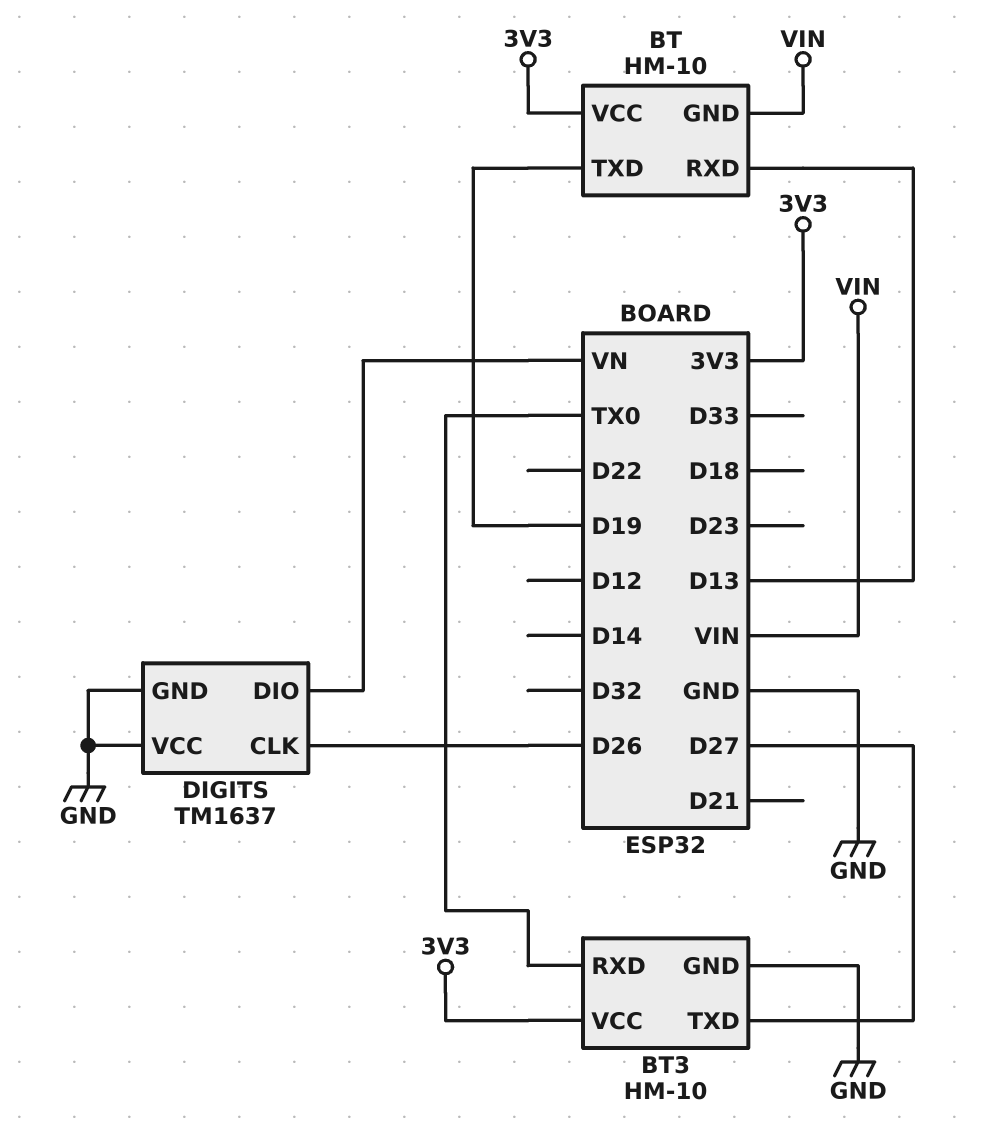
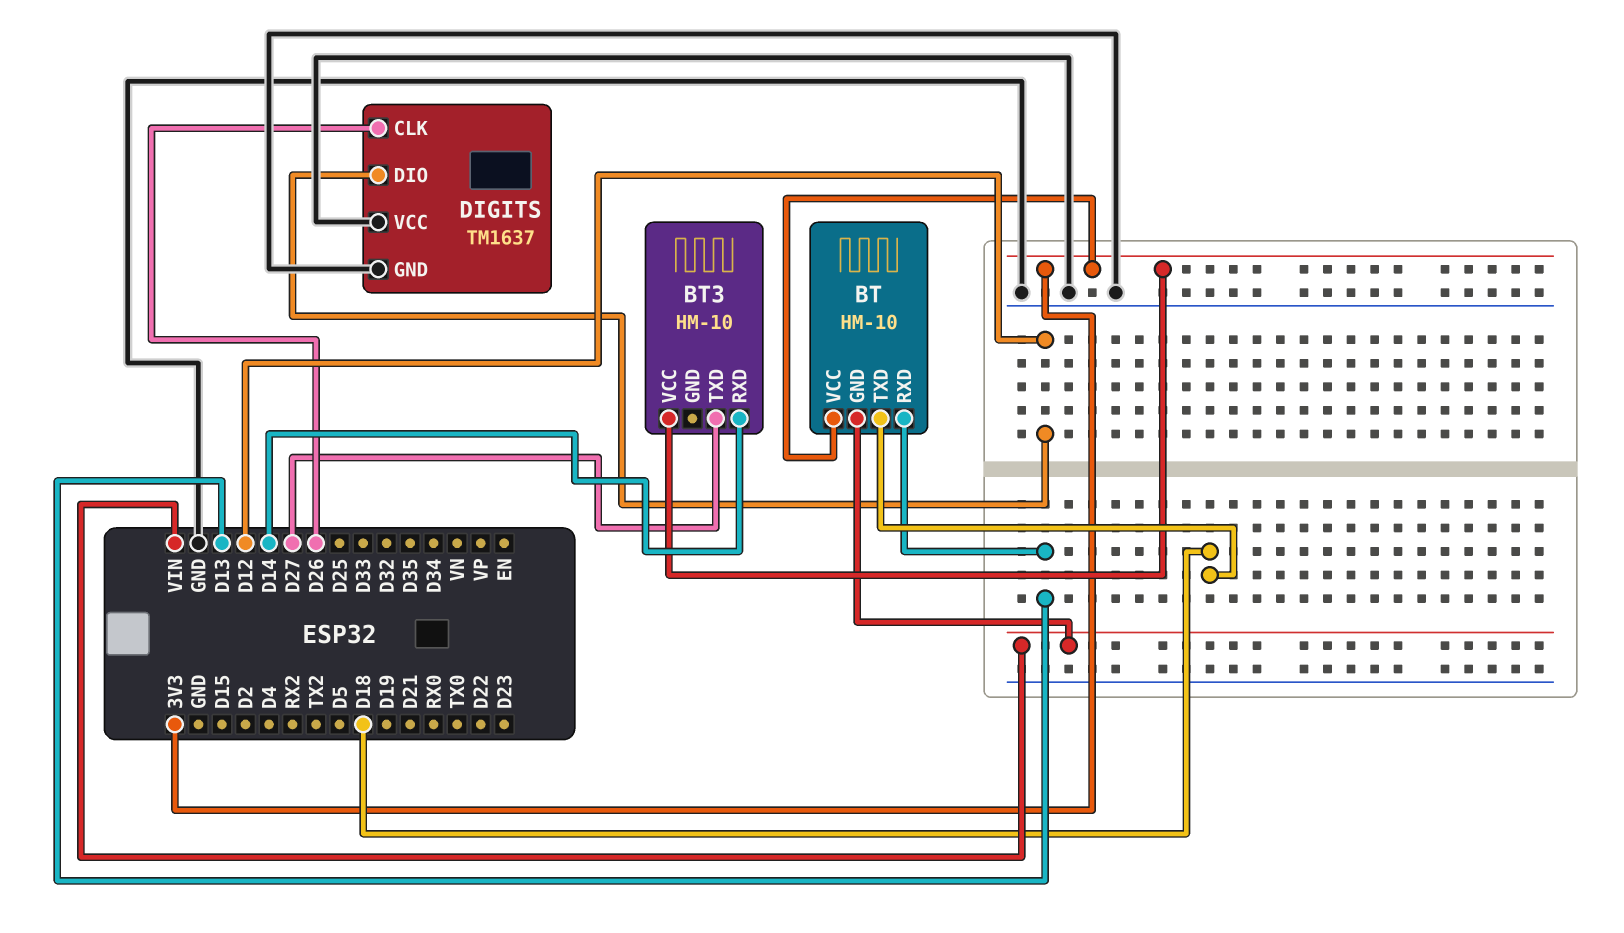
BT pin TXD: D19 -> D18
BT3 pin GND: GND -> none
BT3 pin RXD: TX0 -> D14
DIGITS pin DIO: VN -> D12

